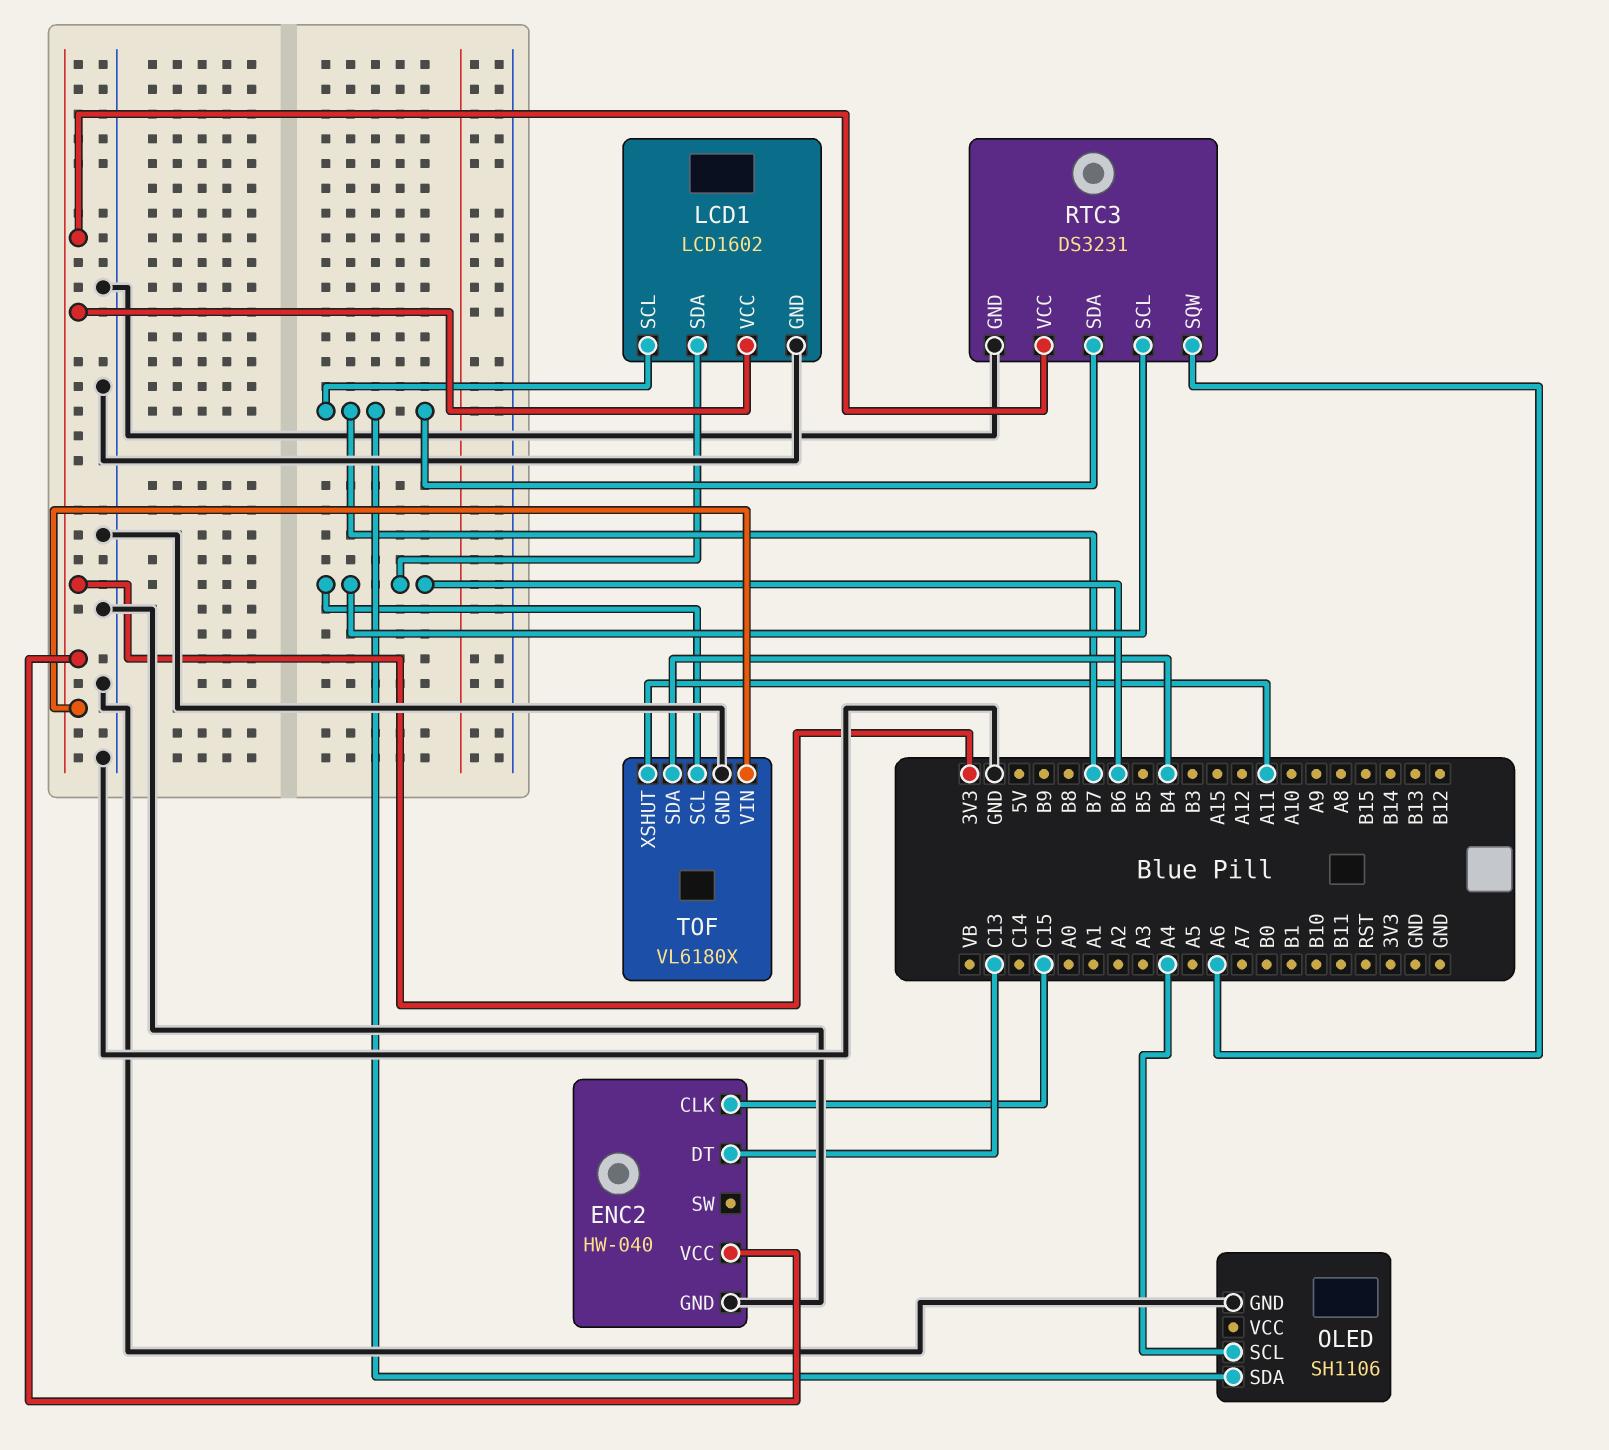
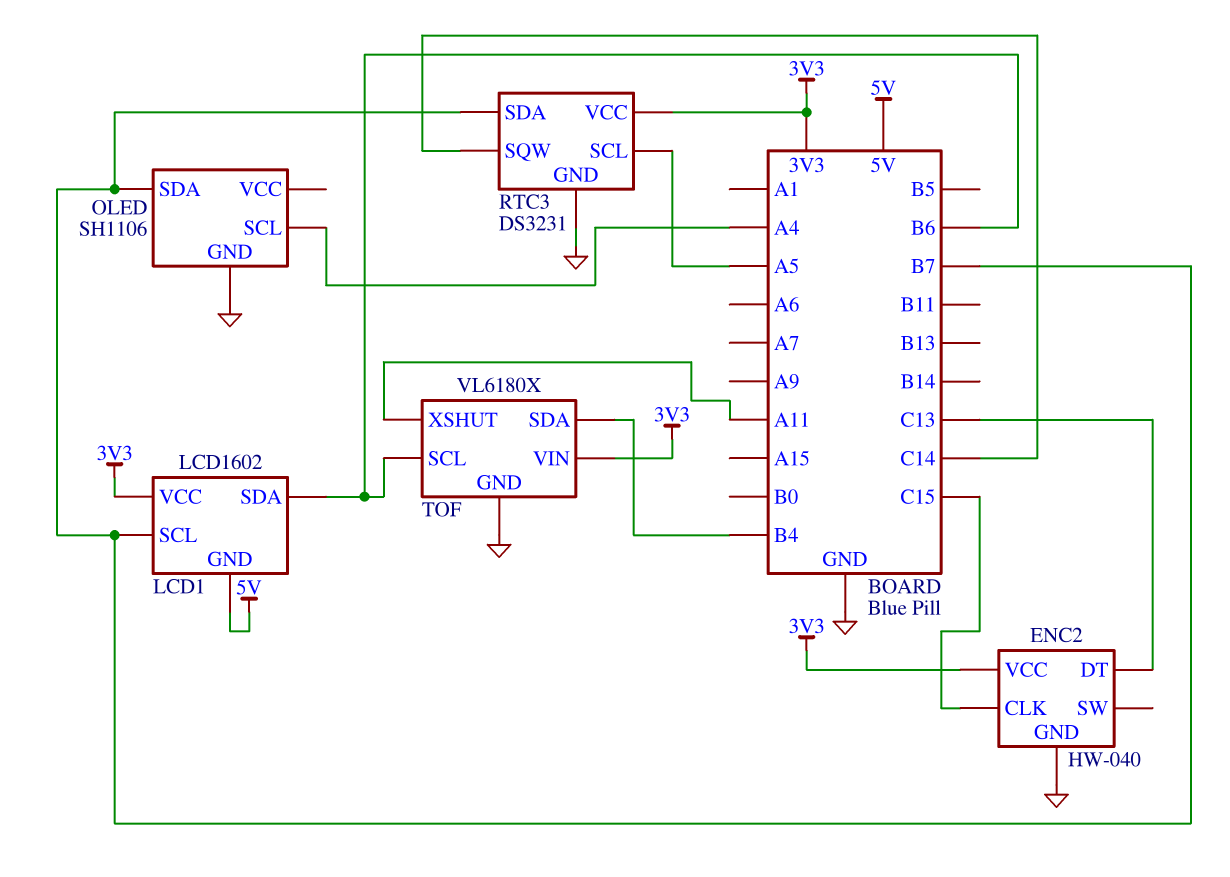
LCD1 pin GND: GND -> 5V
RTC3 pin SCL: B6 -> A5
RTC3 pin SQW: A6 -> C14

